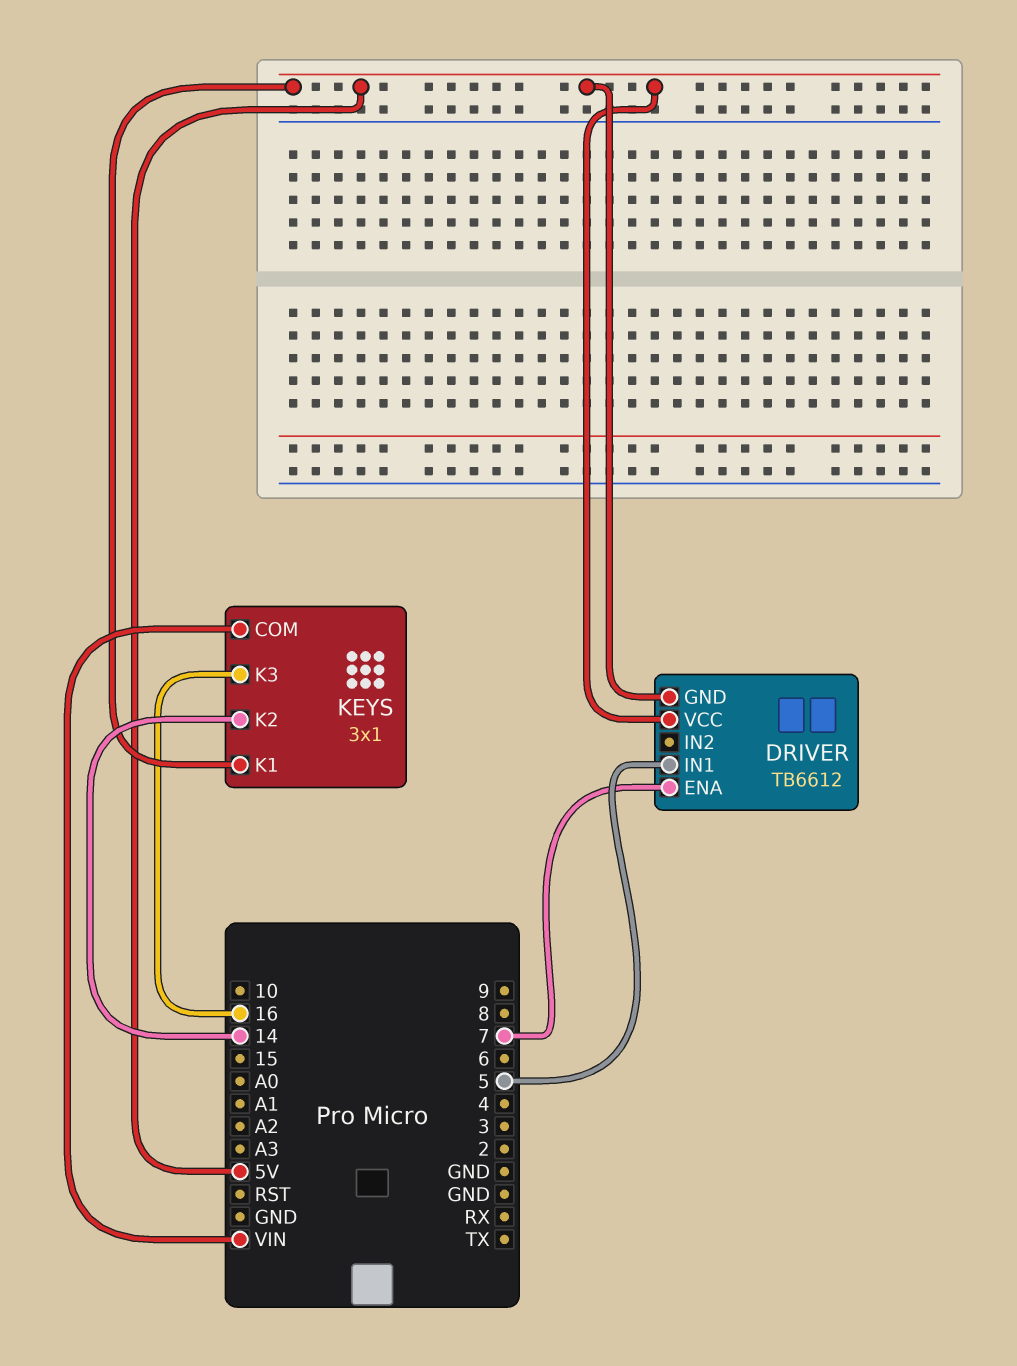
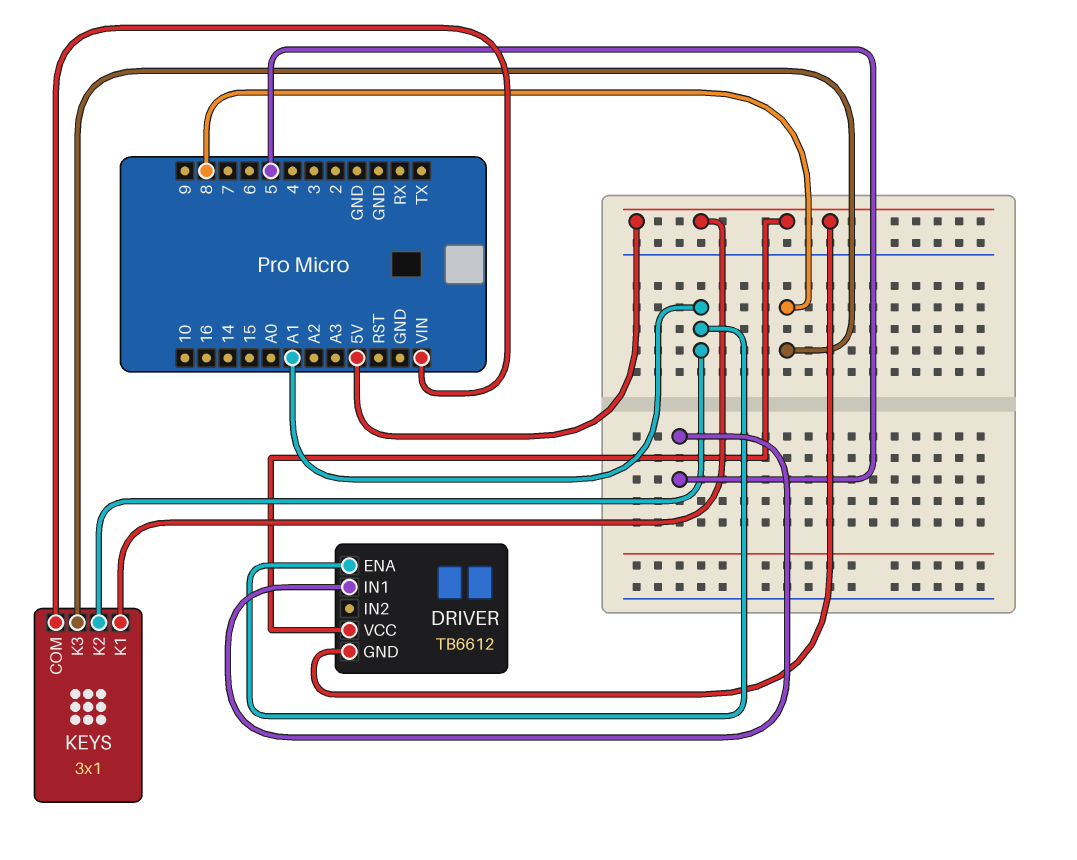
DRIVER pin ENA: 7 -> A1
KEYS pin K2: 14 -> A1
KEYS pin K3: 16 -> 8

